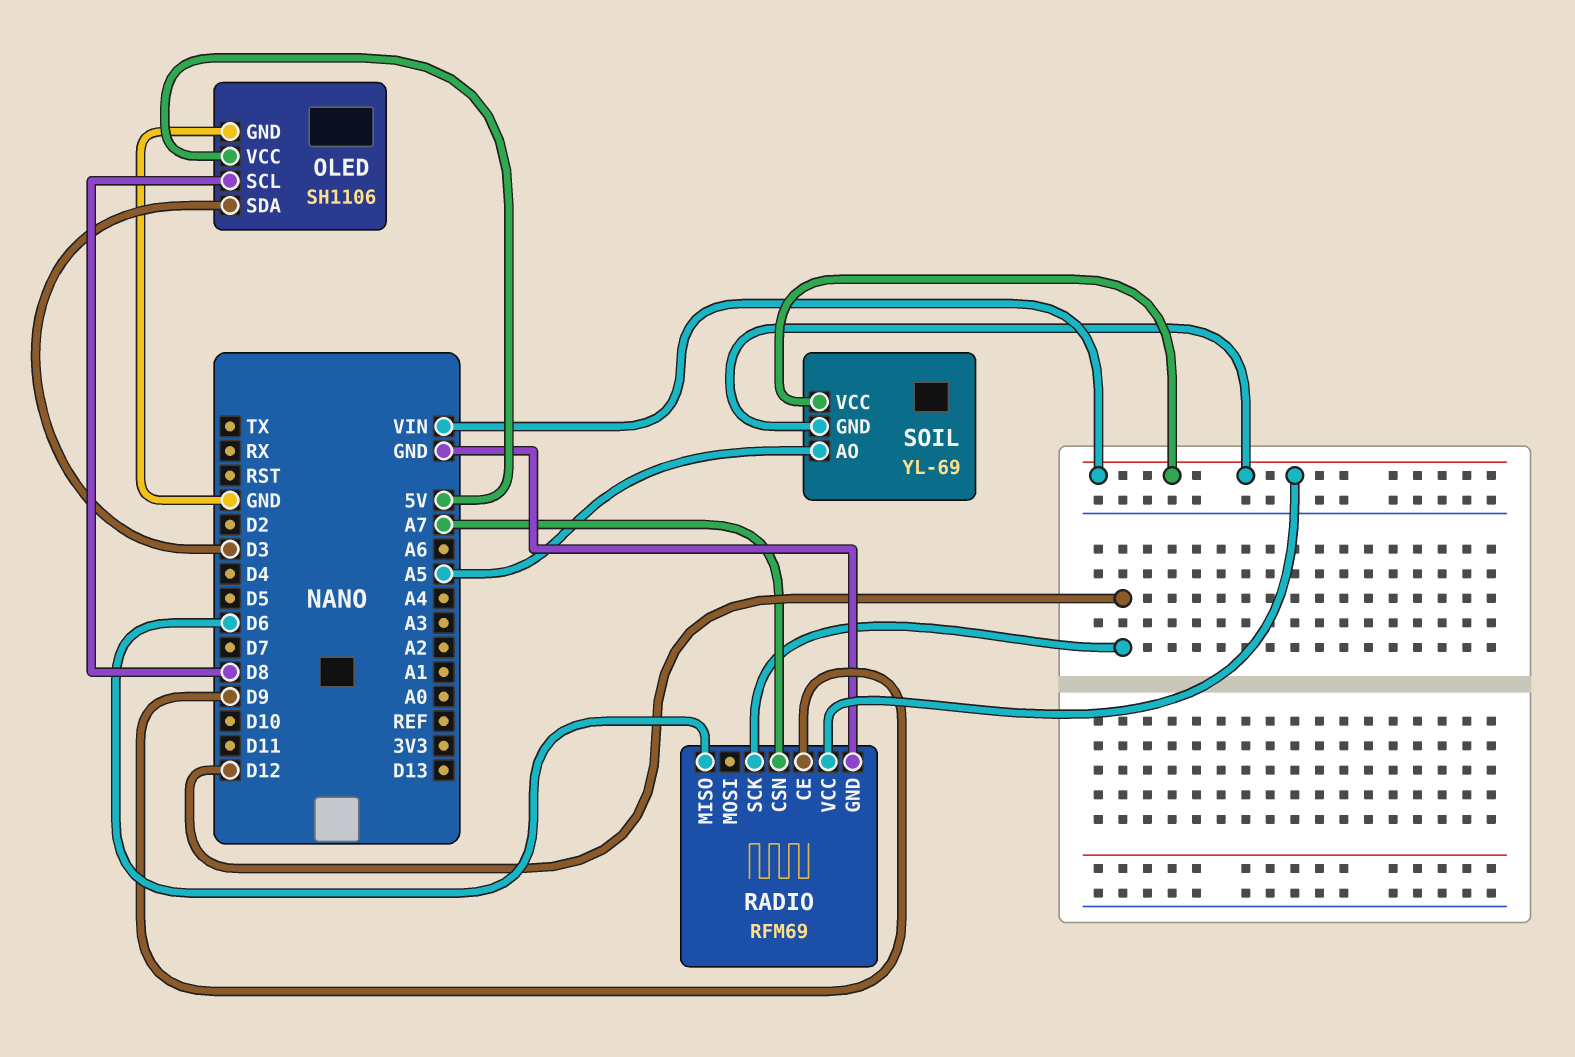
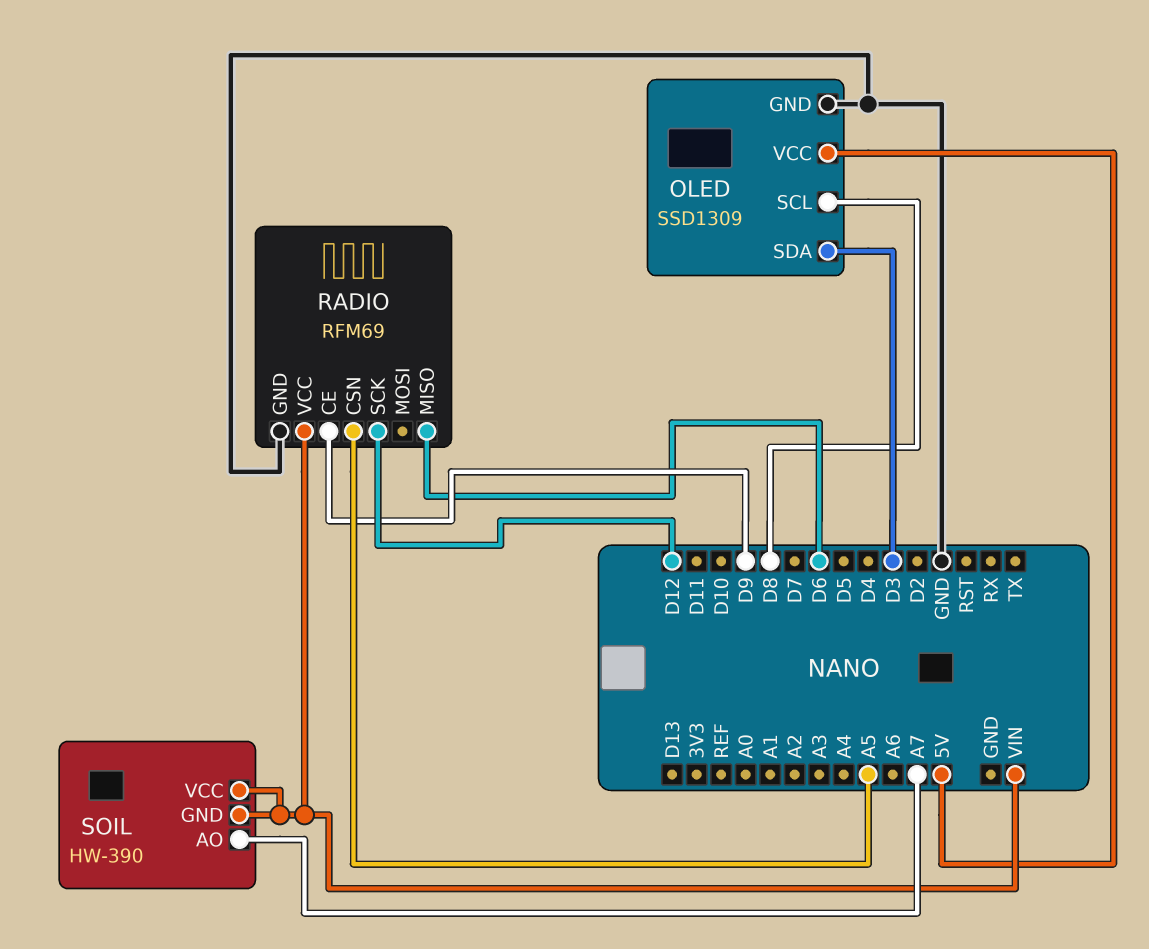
OLED: SH1106 -> SSD1309
RADIO pin CSN: A7 -> A5
SOIL: YL-69 -> HW-390
SOIL pin AO: A5 -> A7

